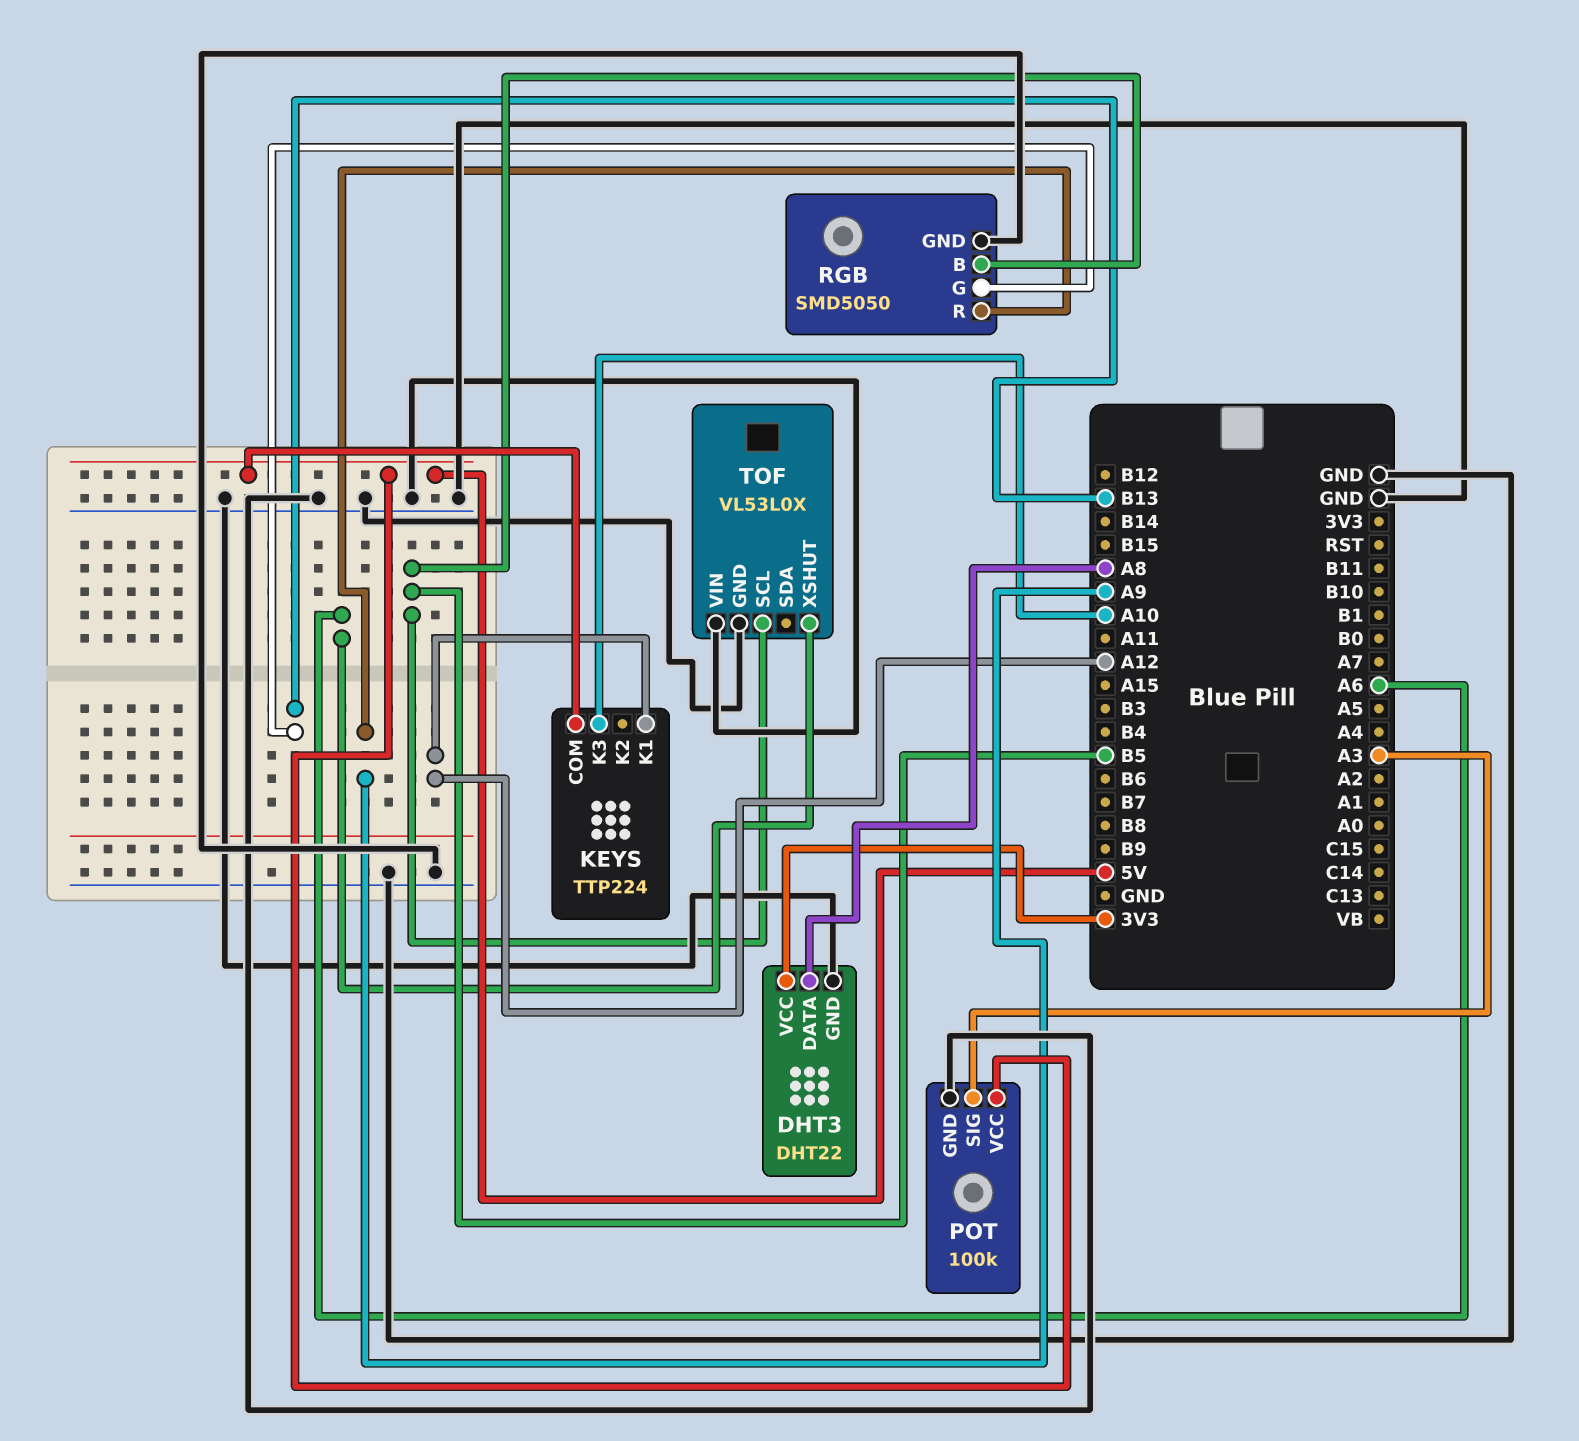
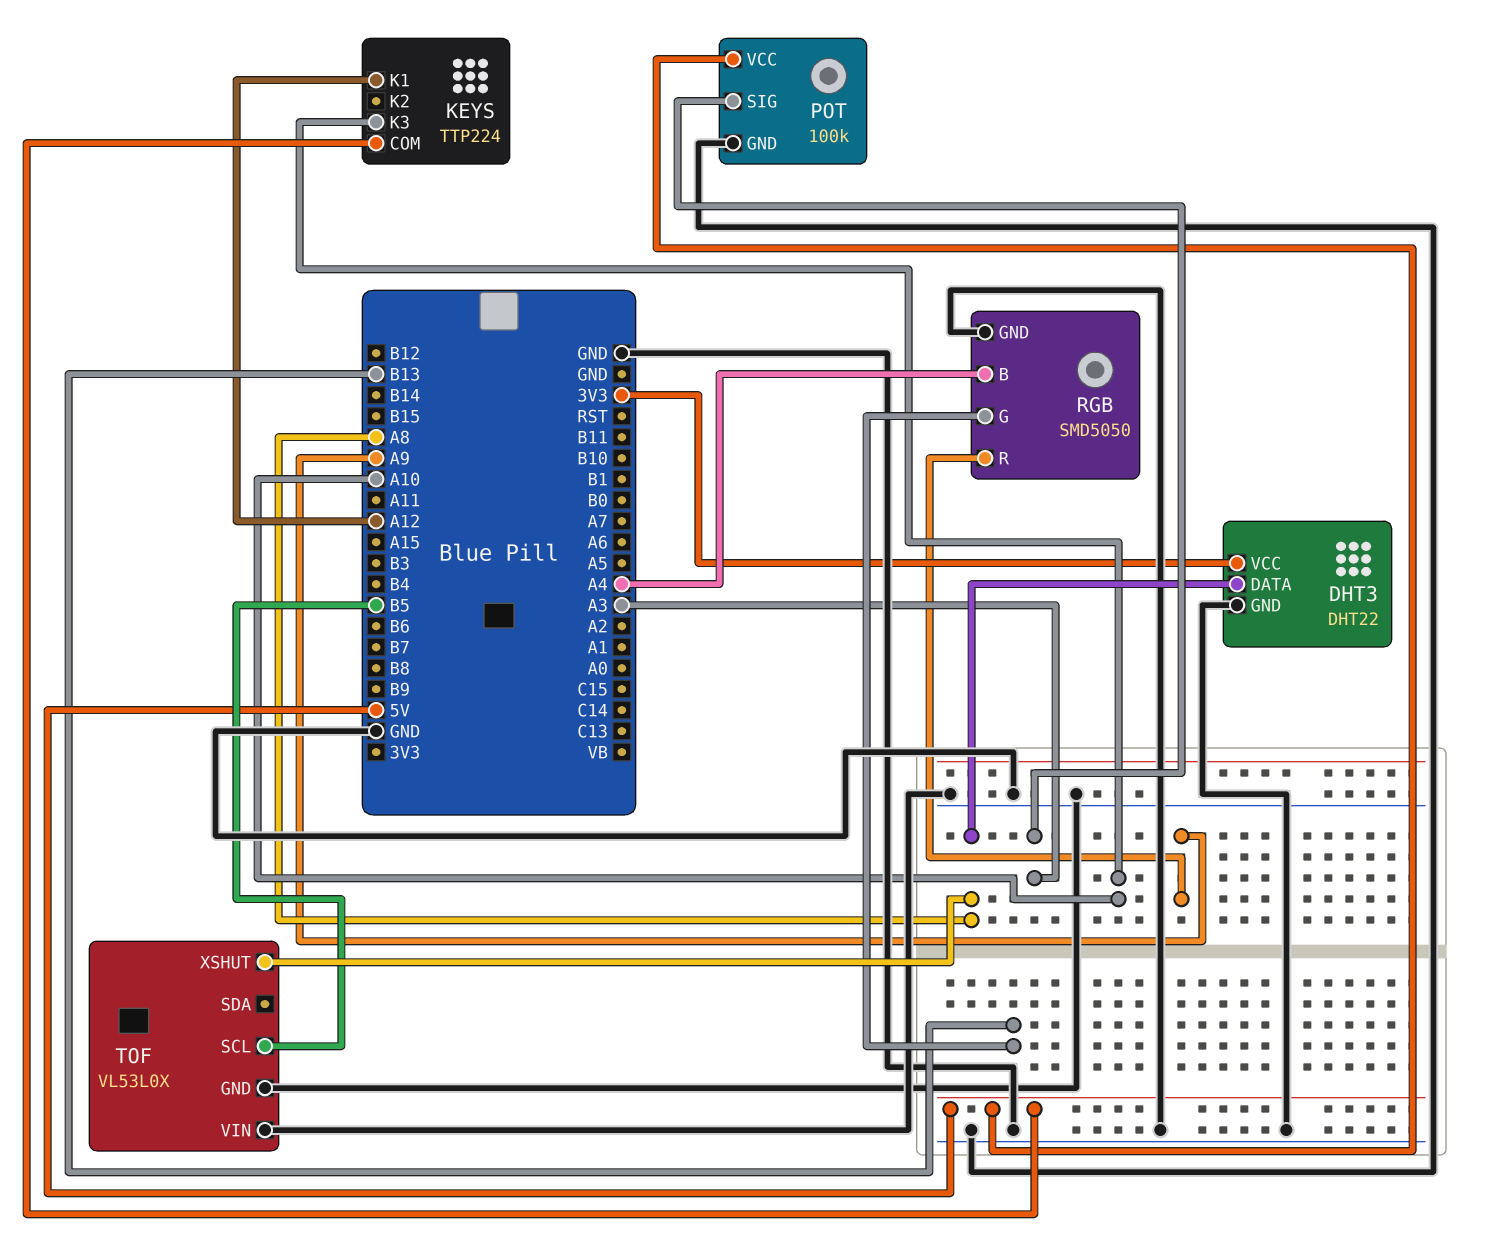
RGB pin B: B5 -> A4
TOF pin XSHUT: A6 -> A8

